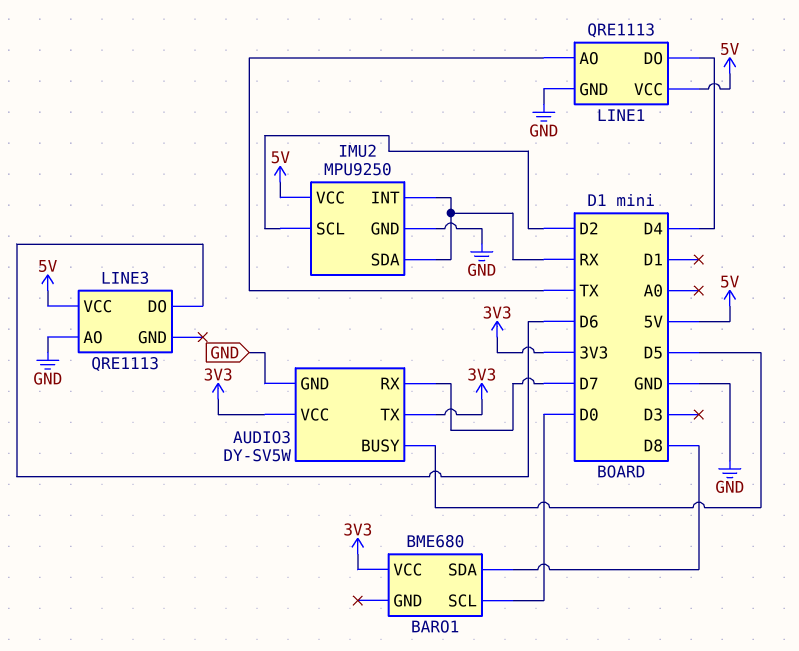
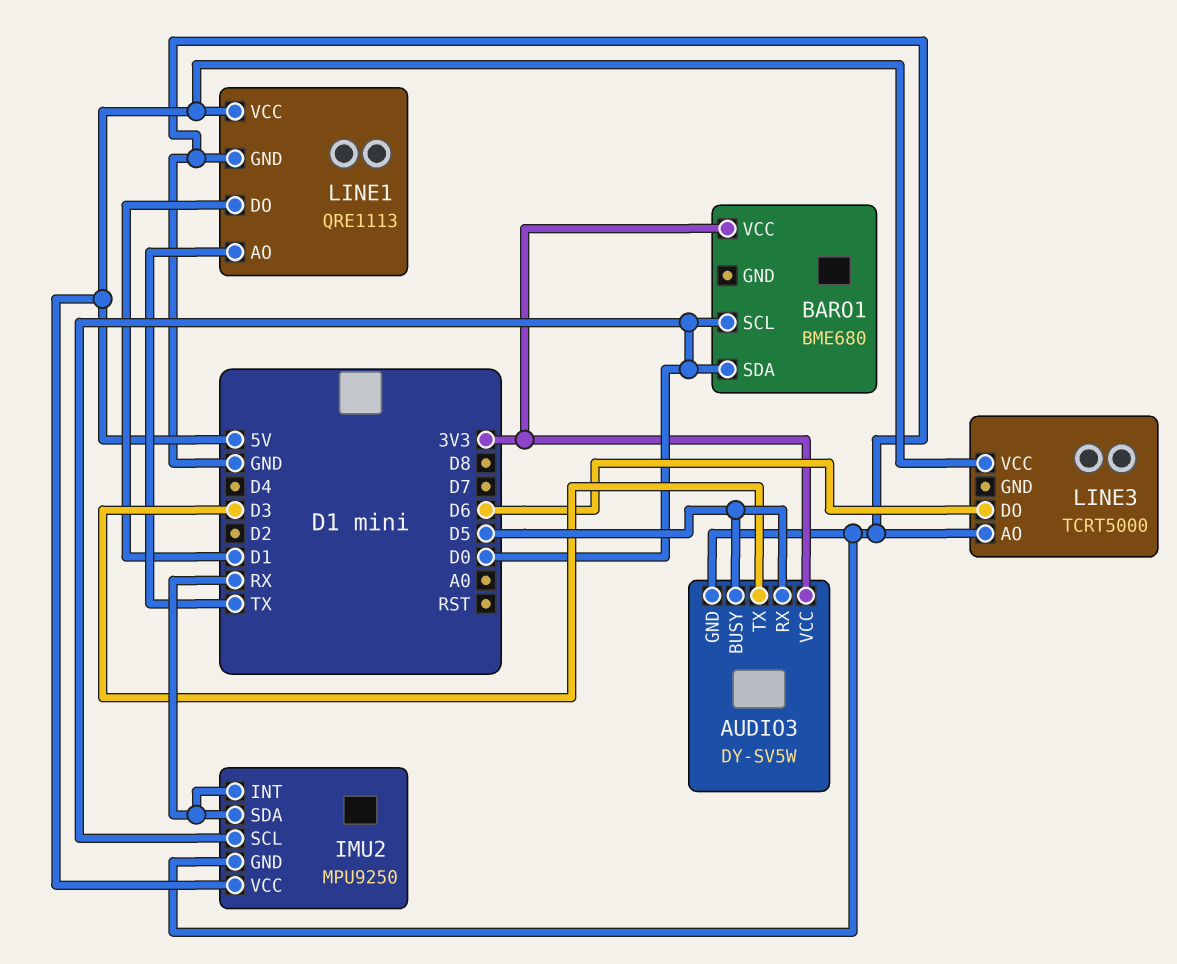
AUDIO3 pin RX: D7 -> D5
AUDIO3 pin TX: 3V3 -> D3
BARO1 pin SDA: D8 -> D0
IMU2 pin SCL: D2 -> D0
LINE1 pin DO: D4 -> D1
LINE3: QRE1113 -> TCRT5000

